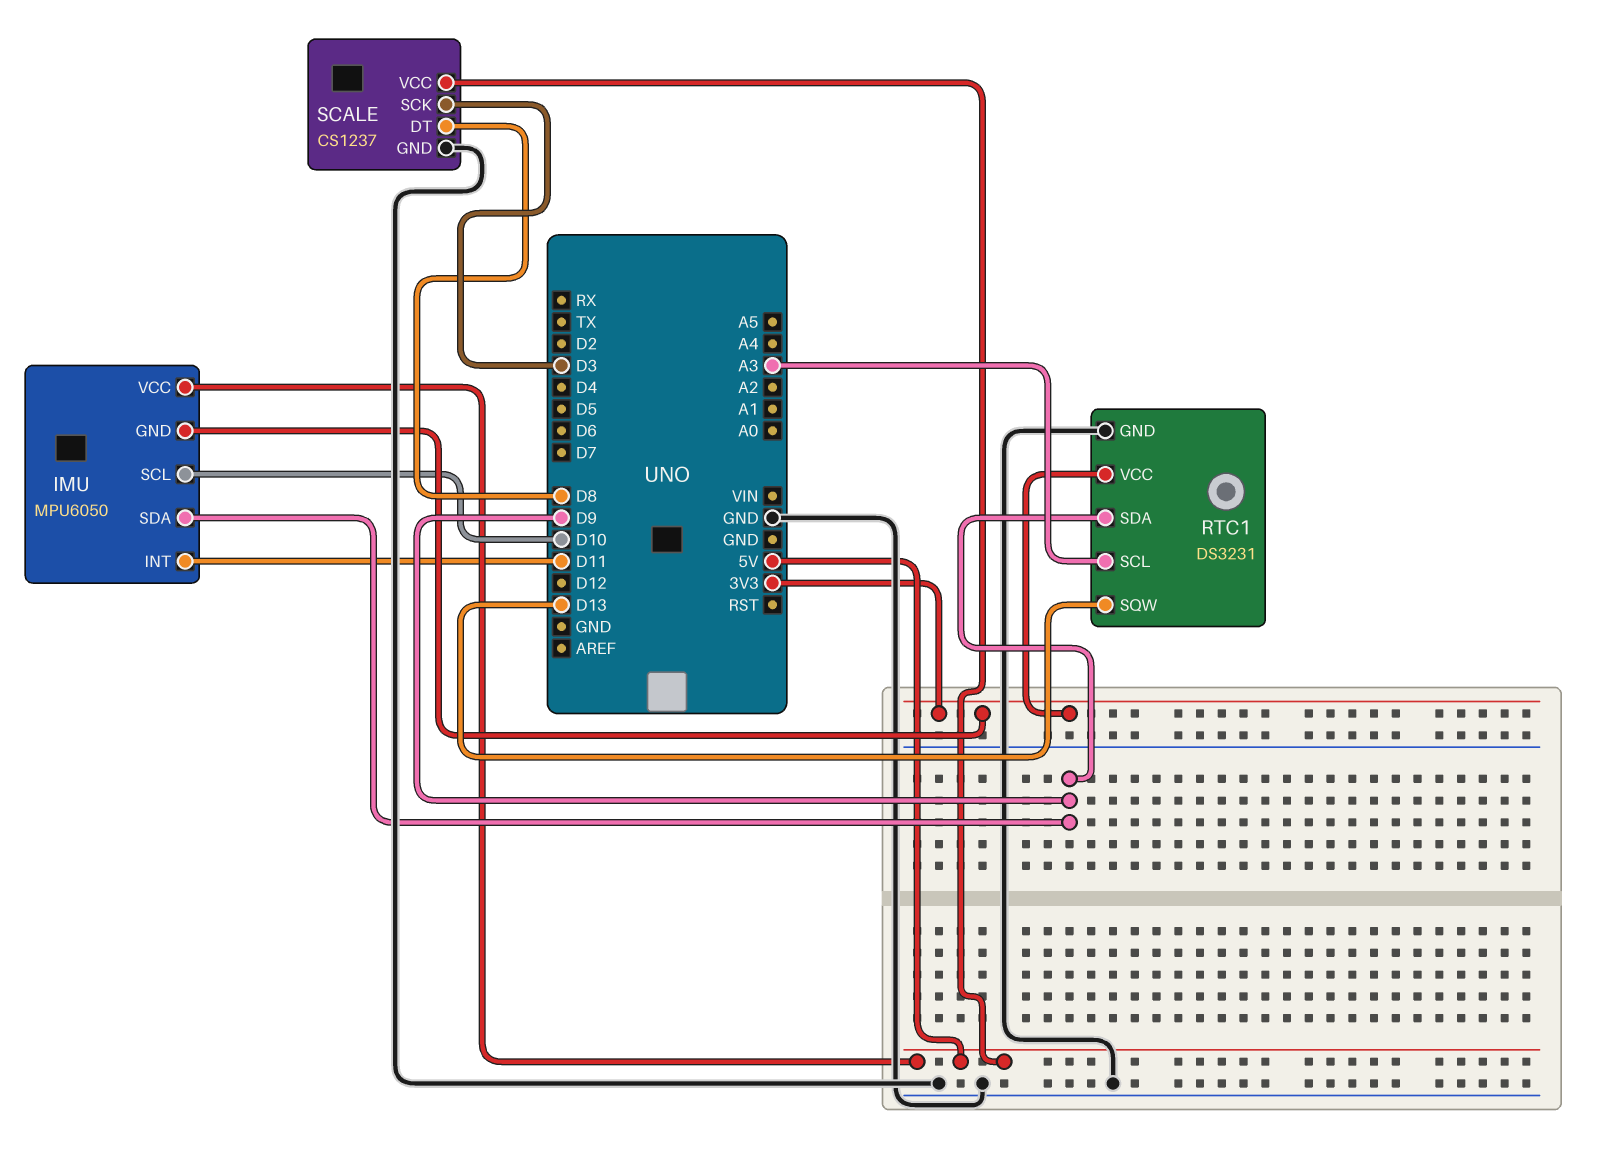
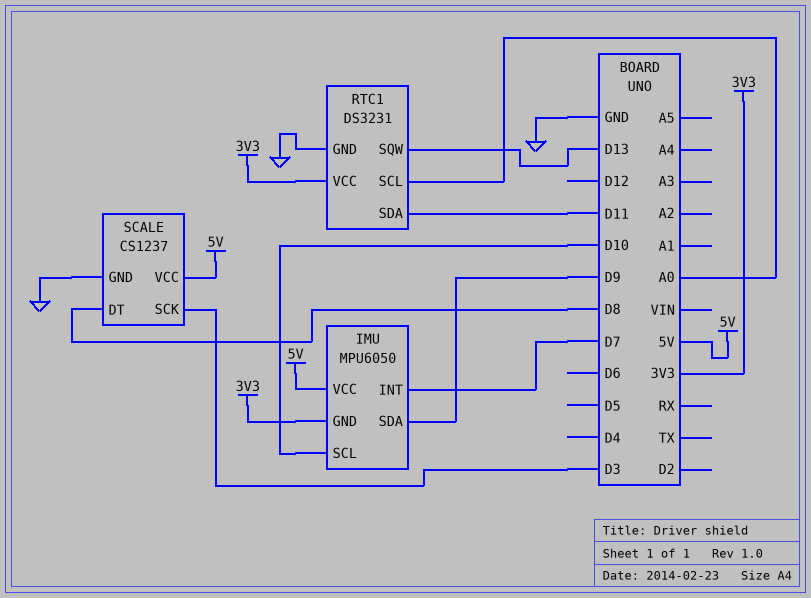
IMU pin INT: D11 -> D7
RTC1 pin SCL: A3 -> A0
RTC1 pin SDA: D9 -> D11

